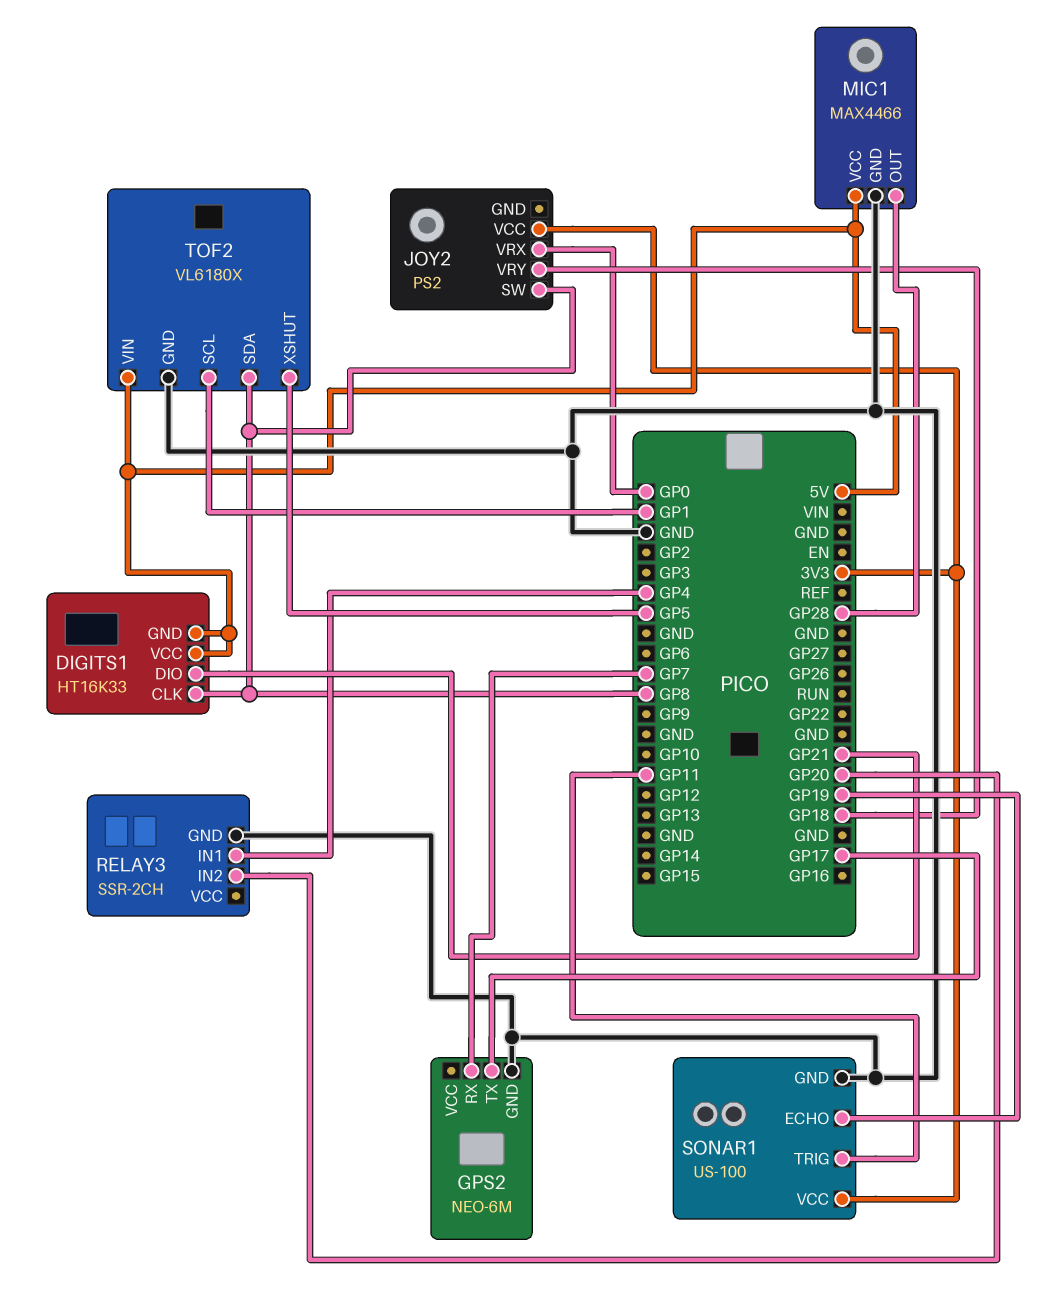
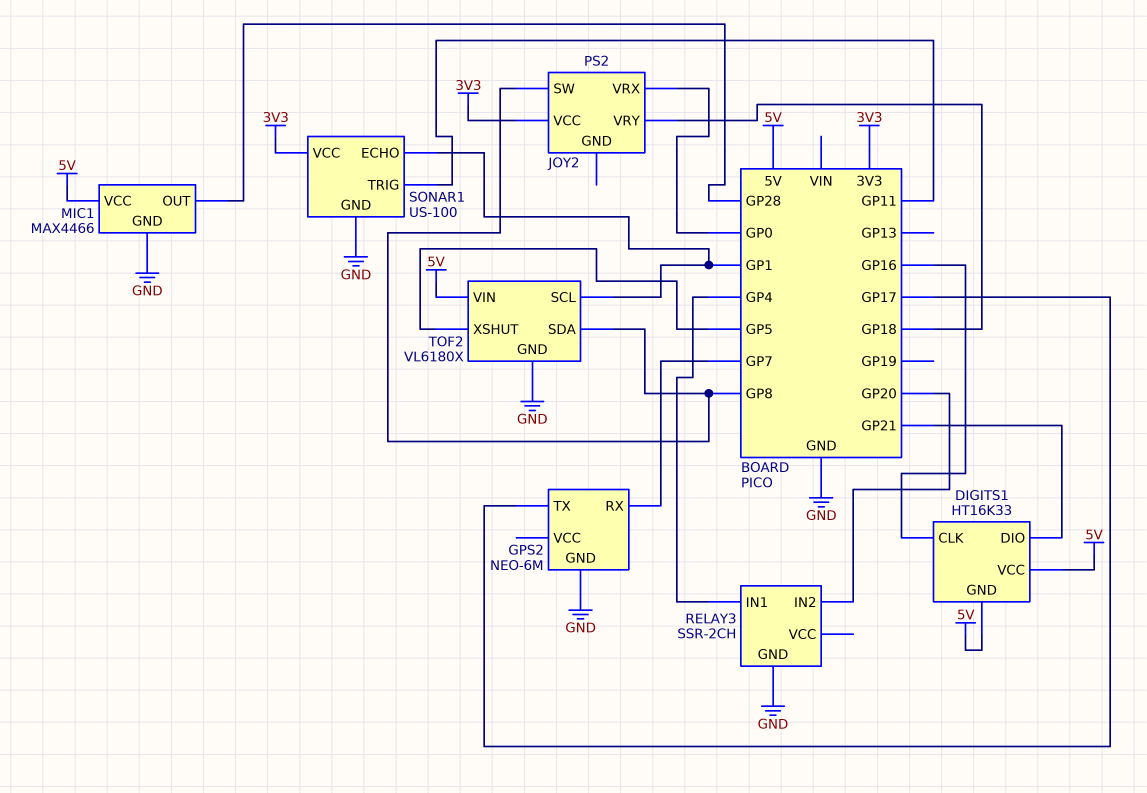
DIGITS1 pin CLK: GP8 -> GP16
SONAR1 pin ECHO: GP19 -> GP1

